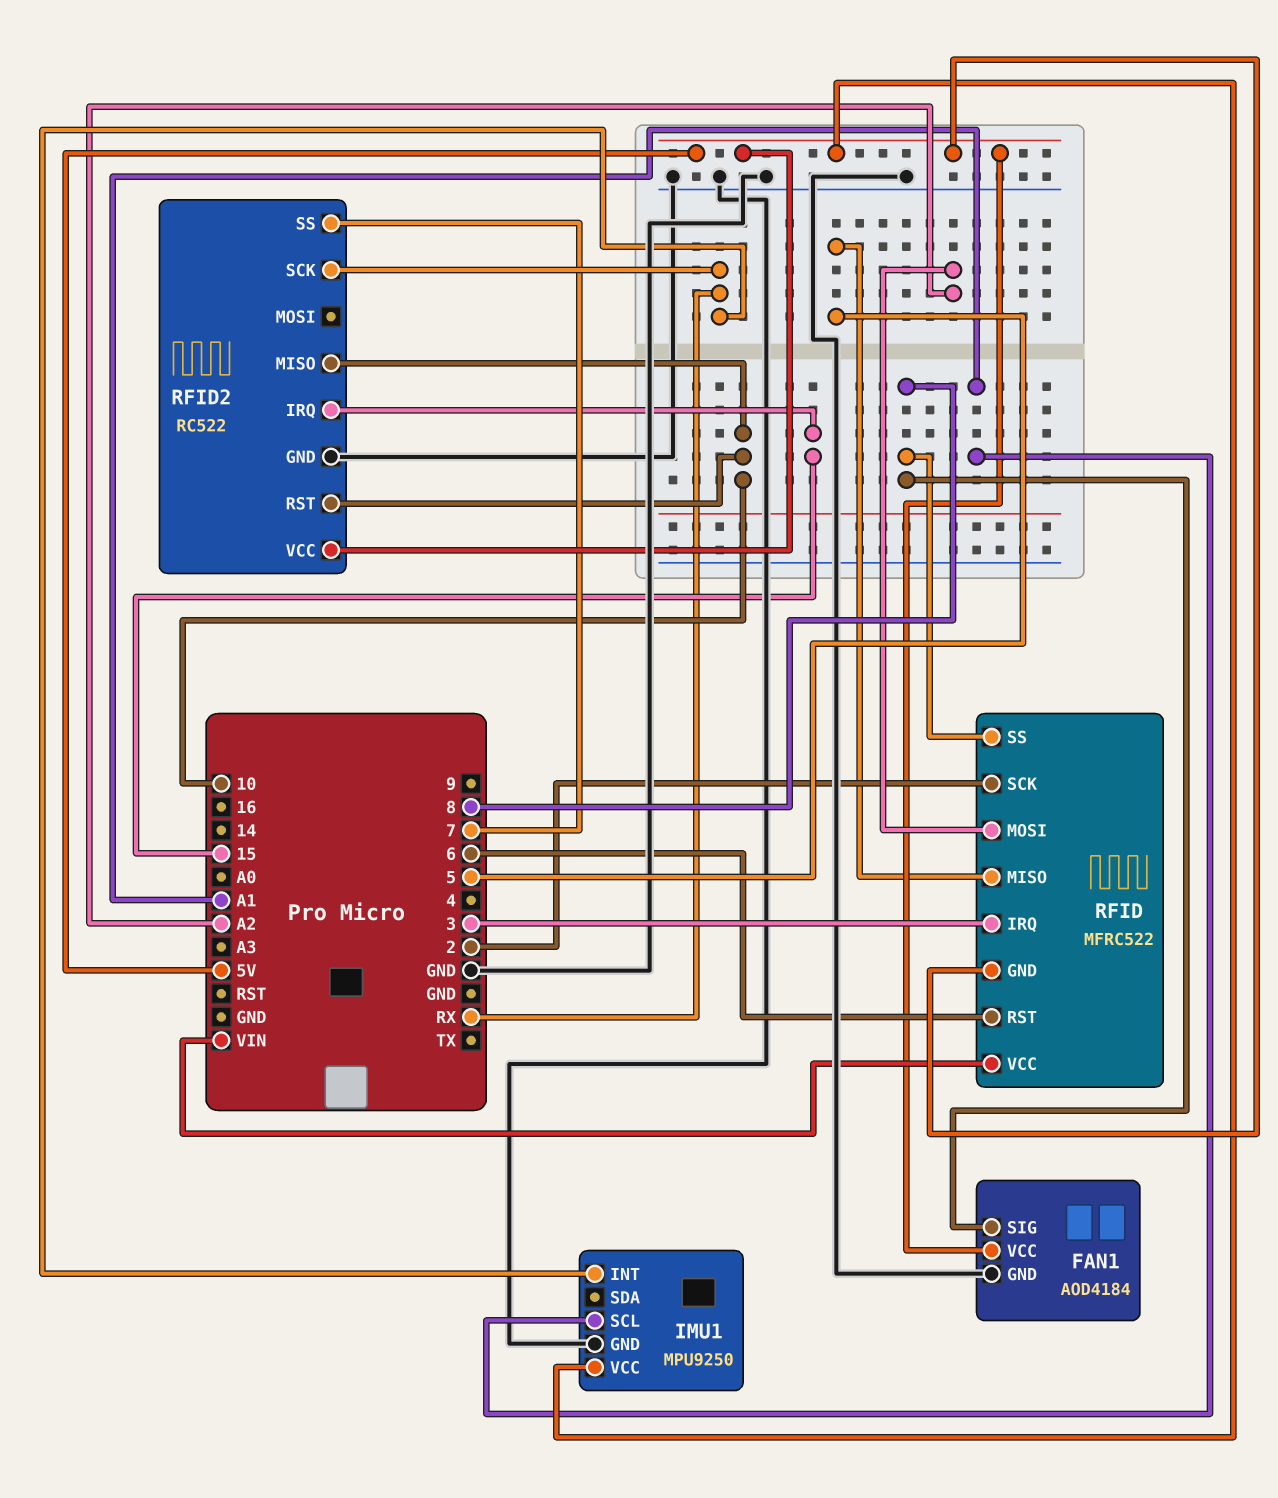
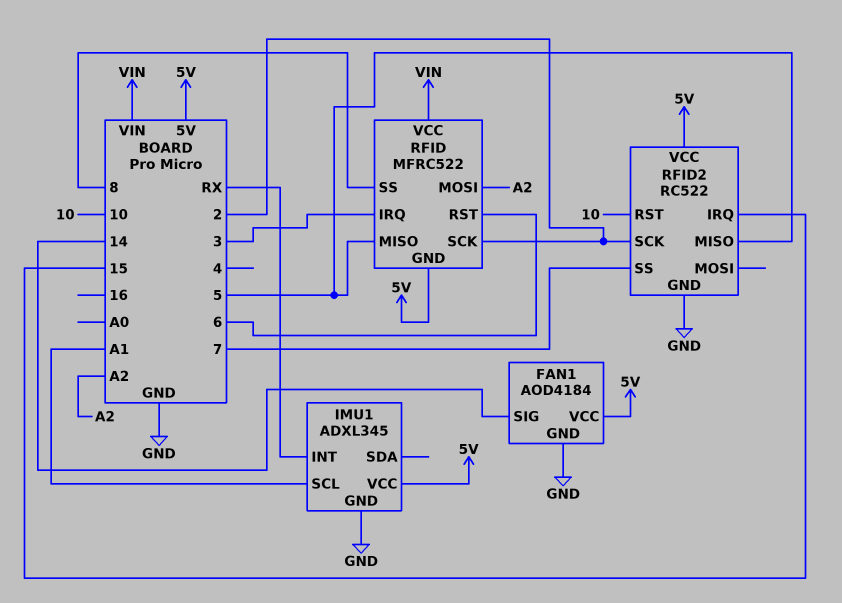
FAN1 pin SIG: 8 -> 14
IMU1: MPU9250 -> ADXL345
RFID2 pin MISO: 10 -> 5
RFID2 pin SCK: RX -> 2

